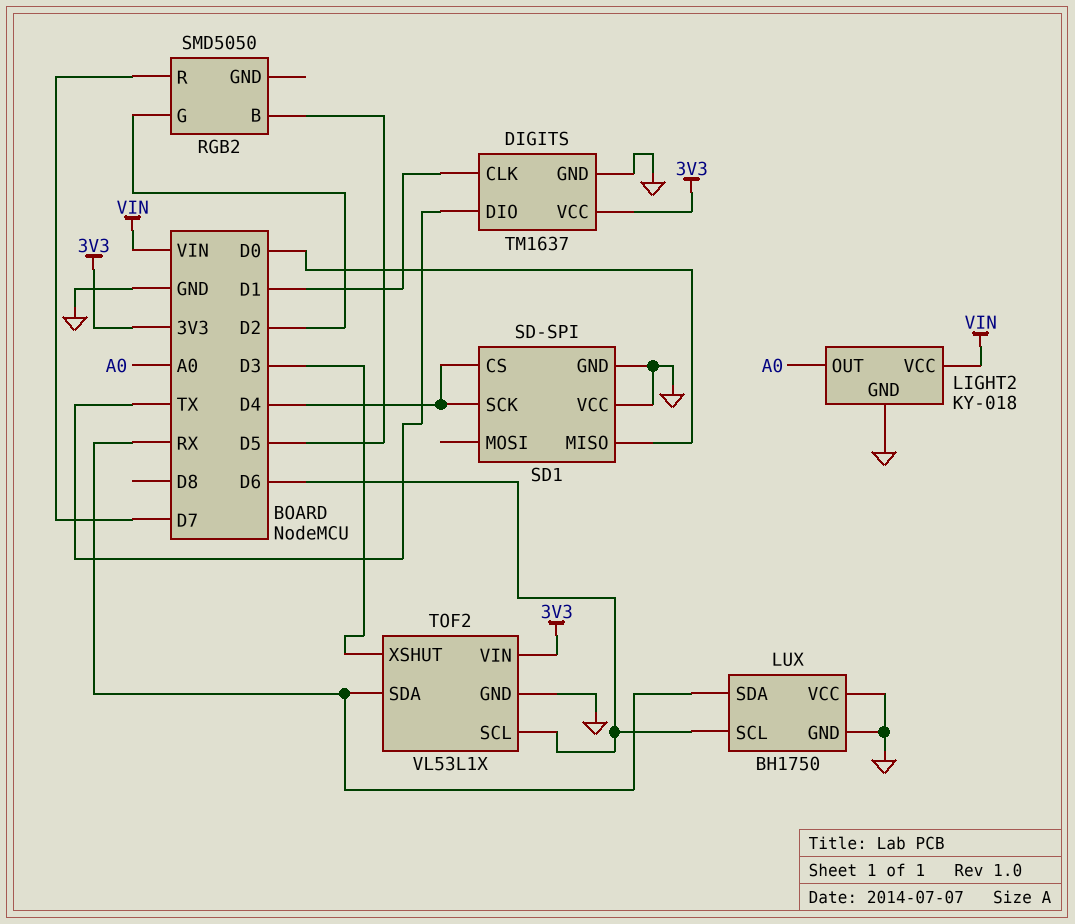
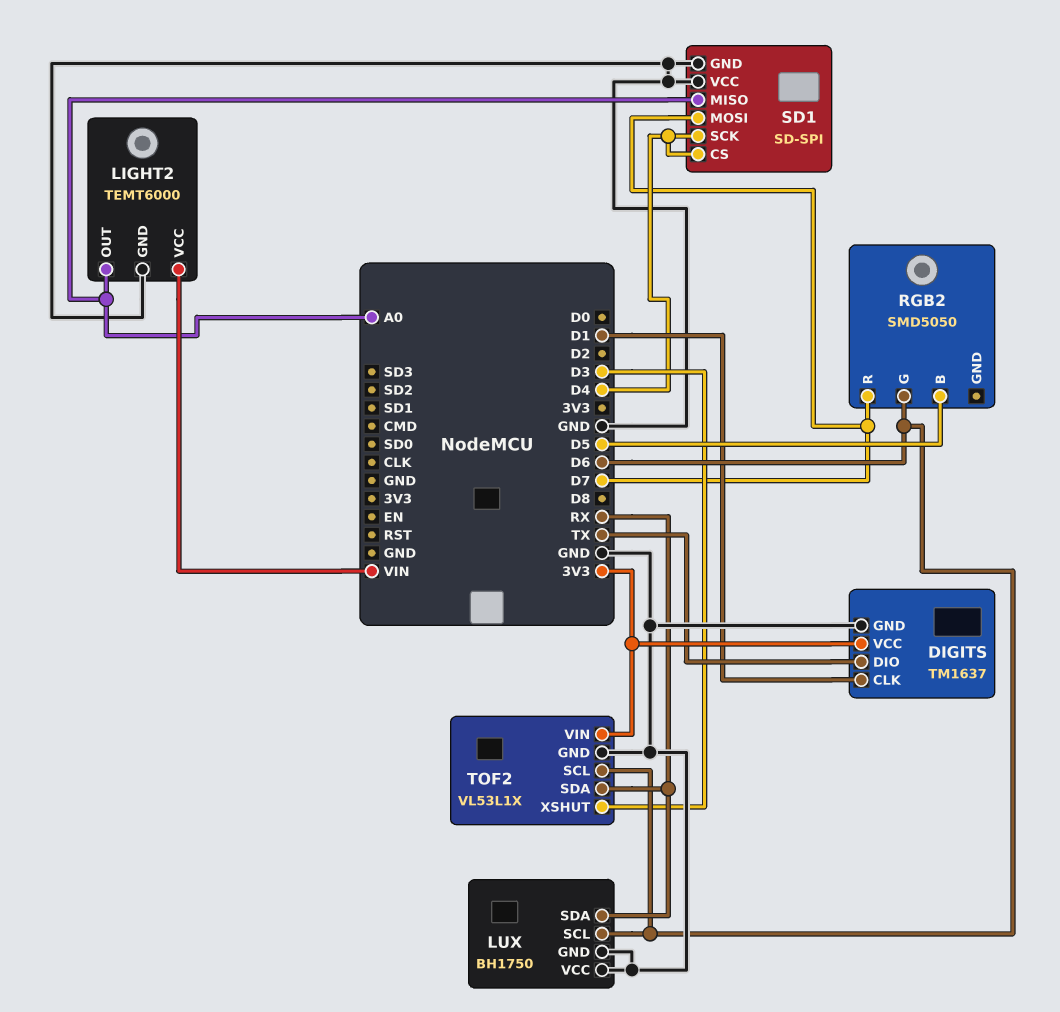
LIGHT2: KY-018 -> TEMT6000
RGB2 pin G: D2 -> D6
SD1 pin MISO: D0 -> A0
SD1 pin MOSI: none -> D7

